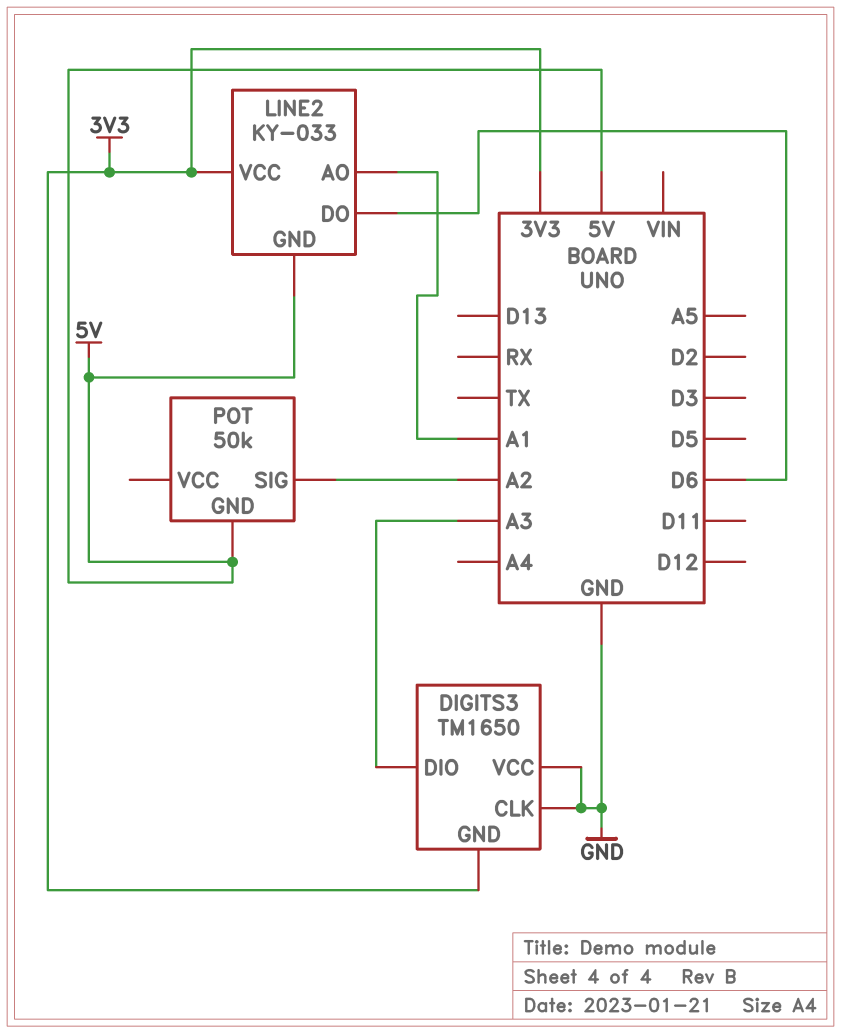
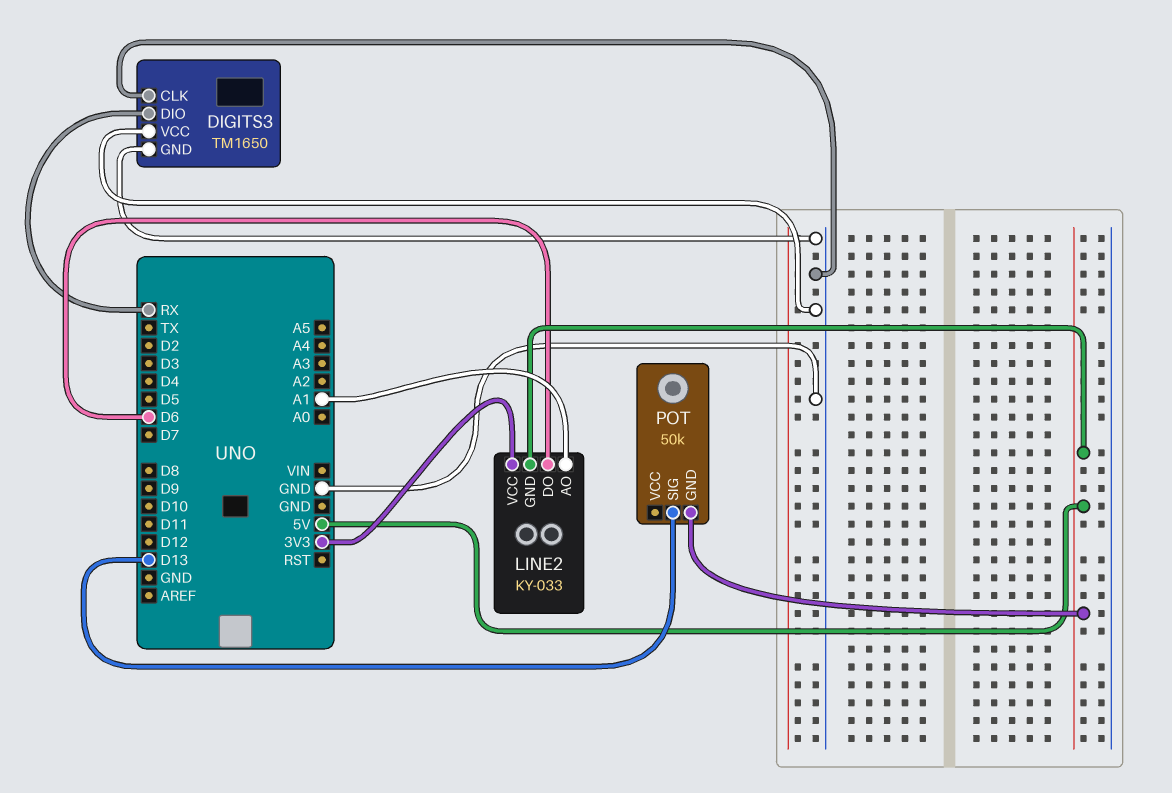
DIGITS3 pin DIO: A3 -> RX
DIGITS3 pin GND: 3V3 -> GND
POT pin SIG: A2 -> D13

